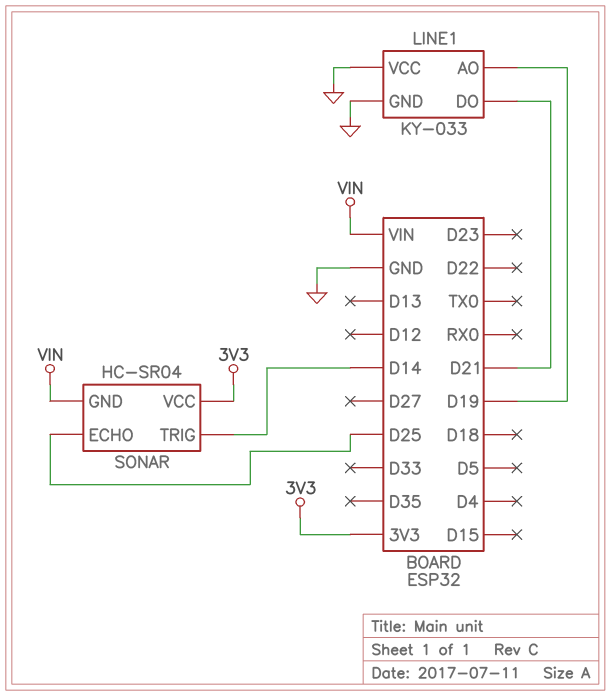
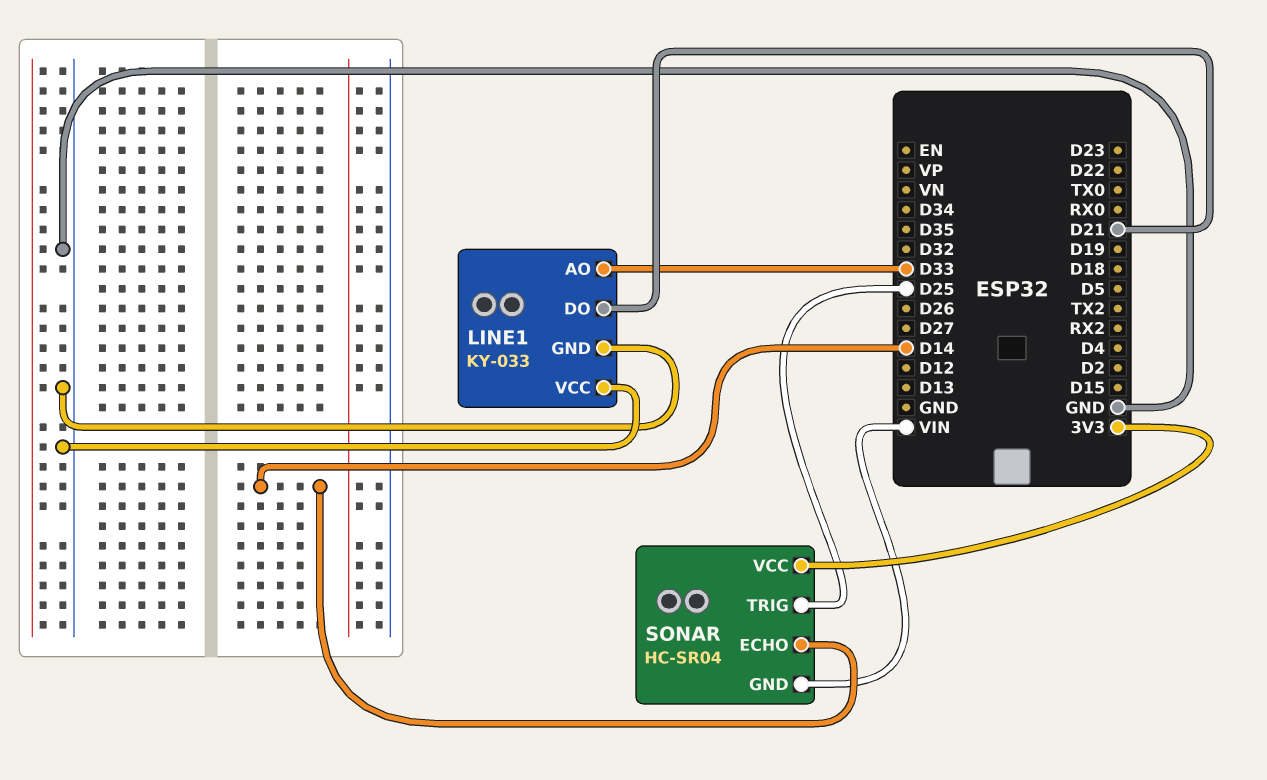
LINE1 pin AO: D19 -> D33
SONAR pin ECHO: D25 -> D14
SONAR pin TRIG: D14 -> D25

